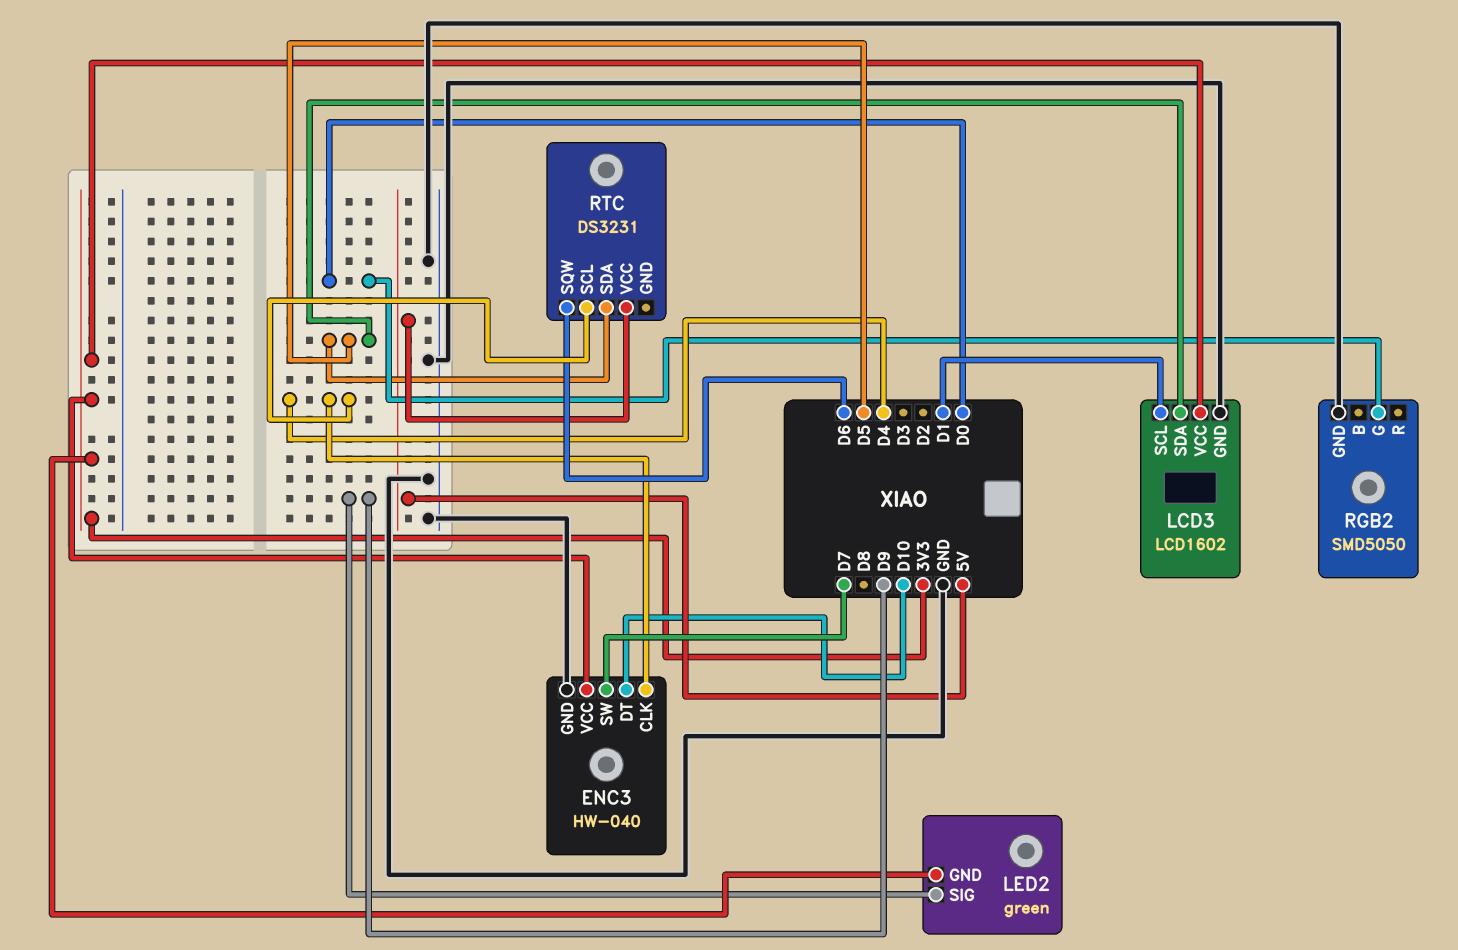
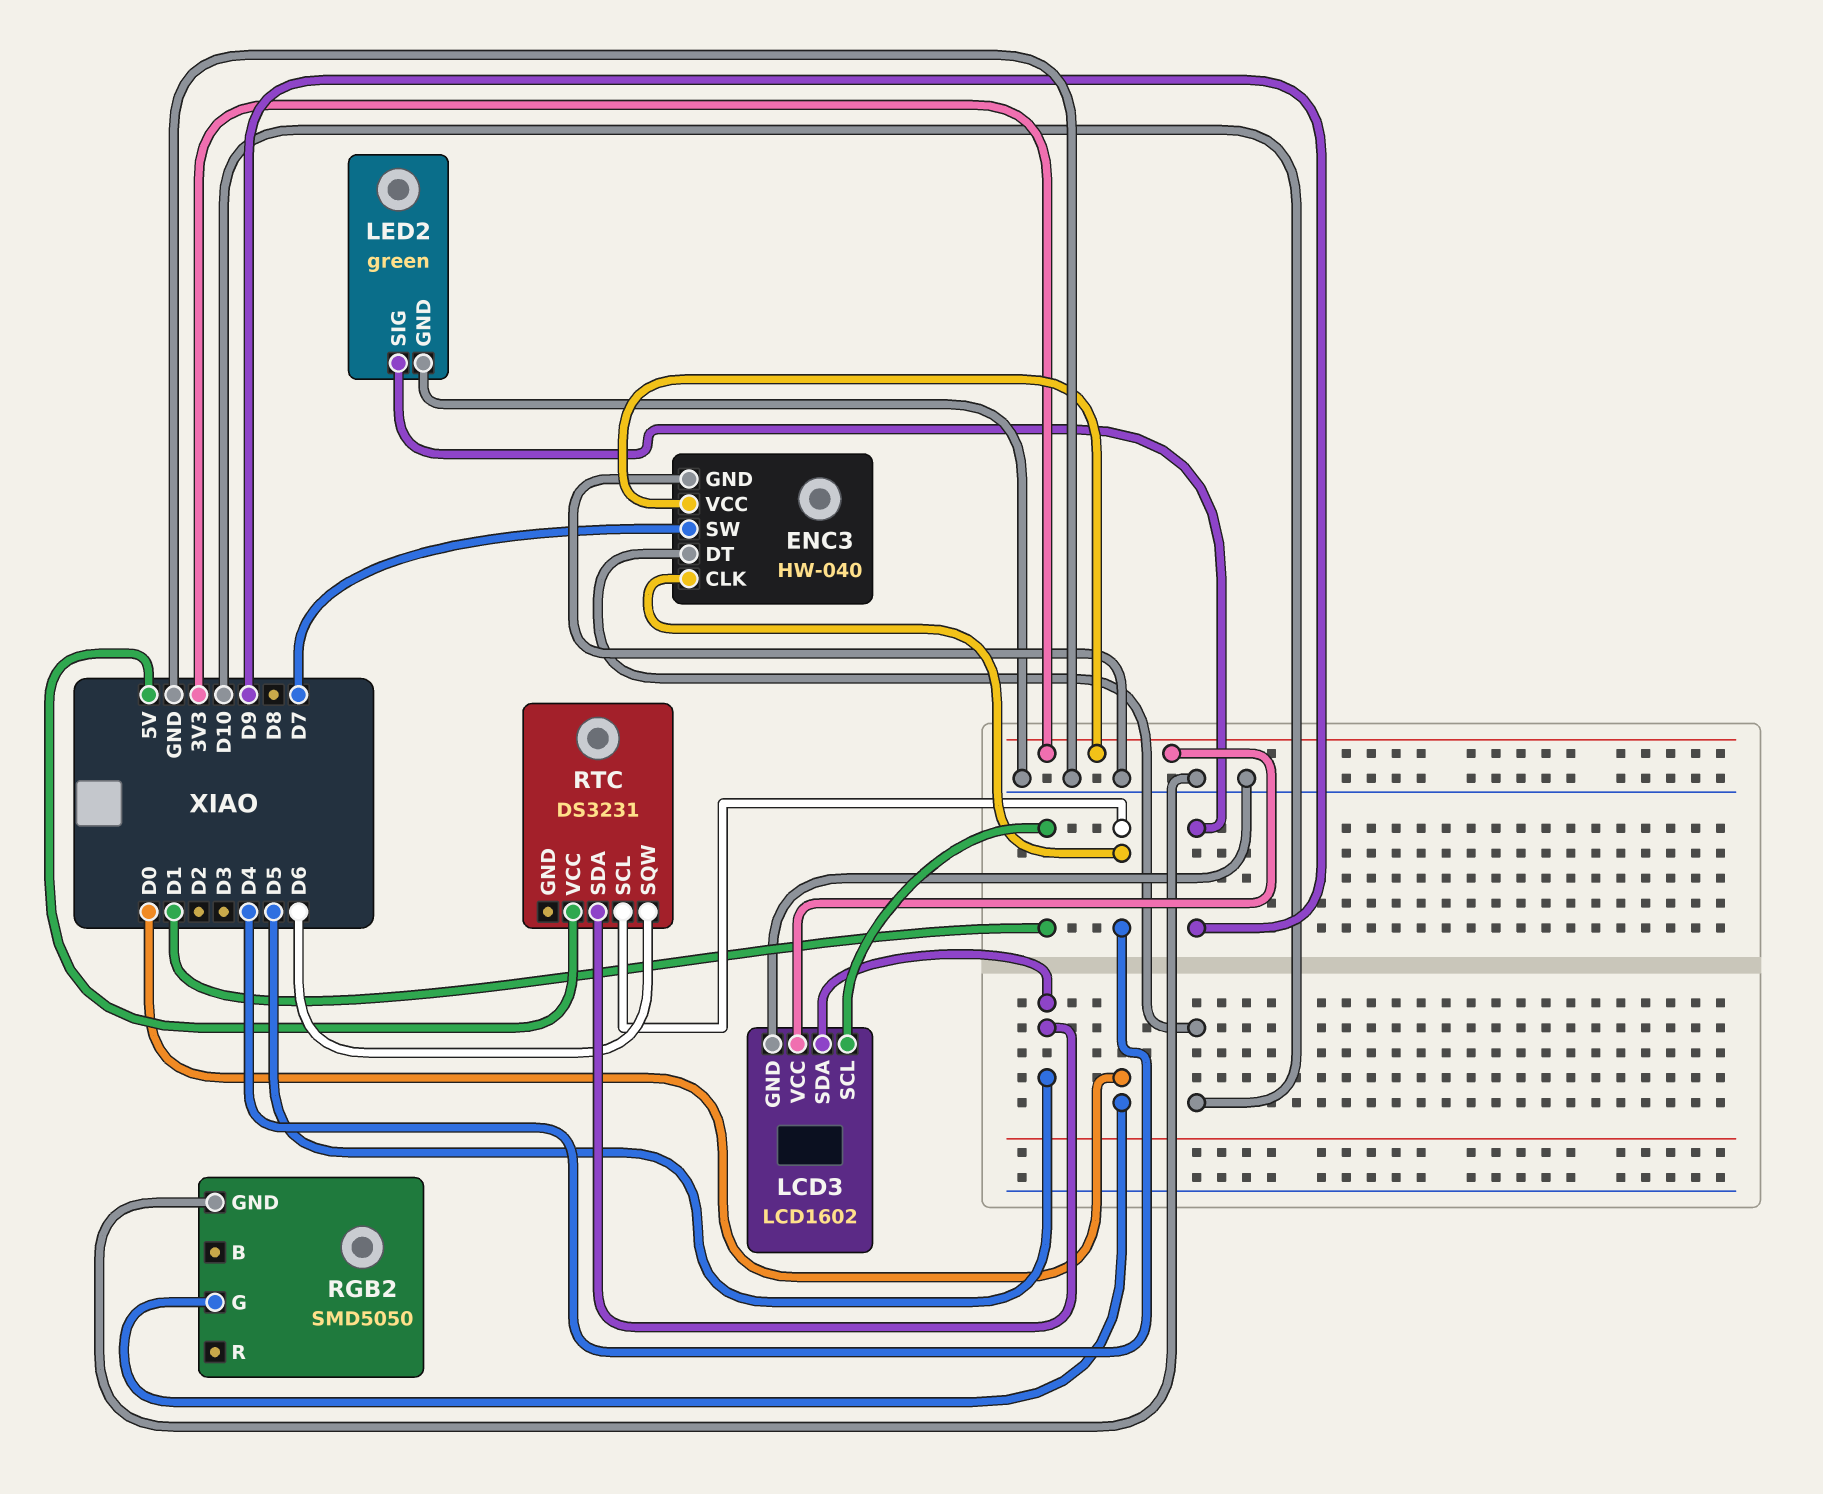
LED2 pin GND: 3V3 -> GND

